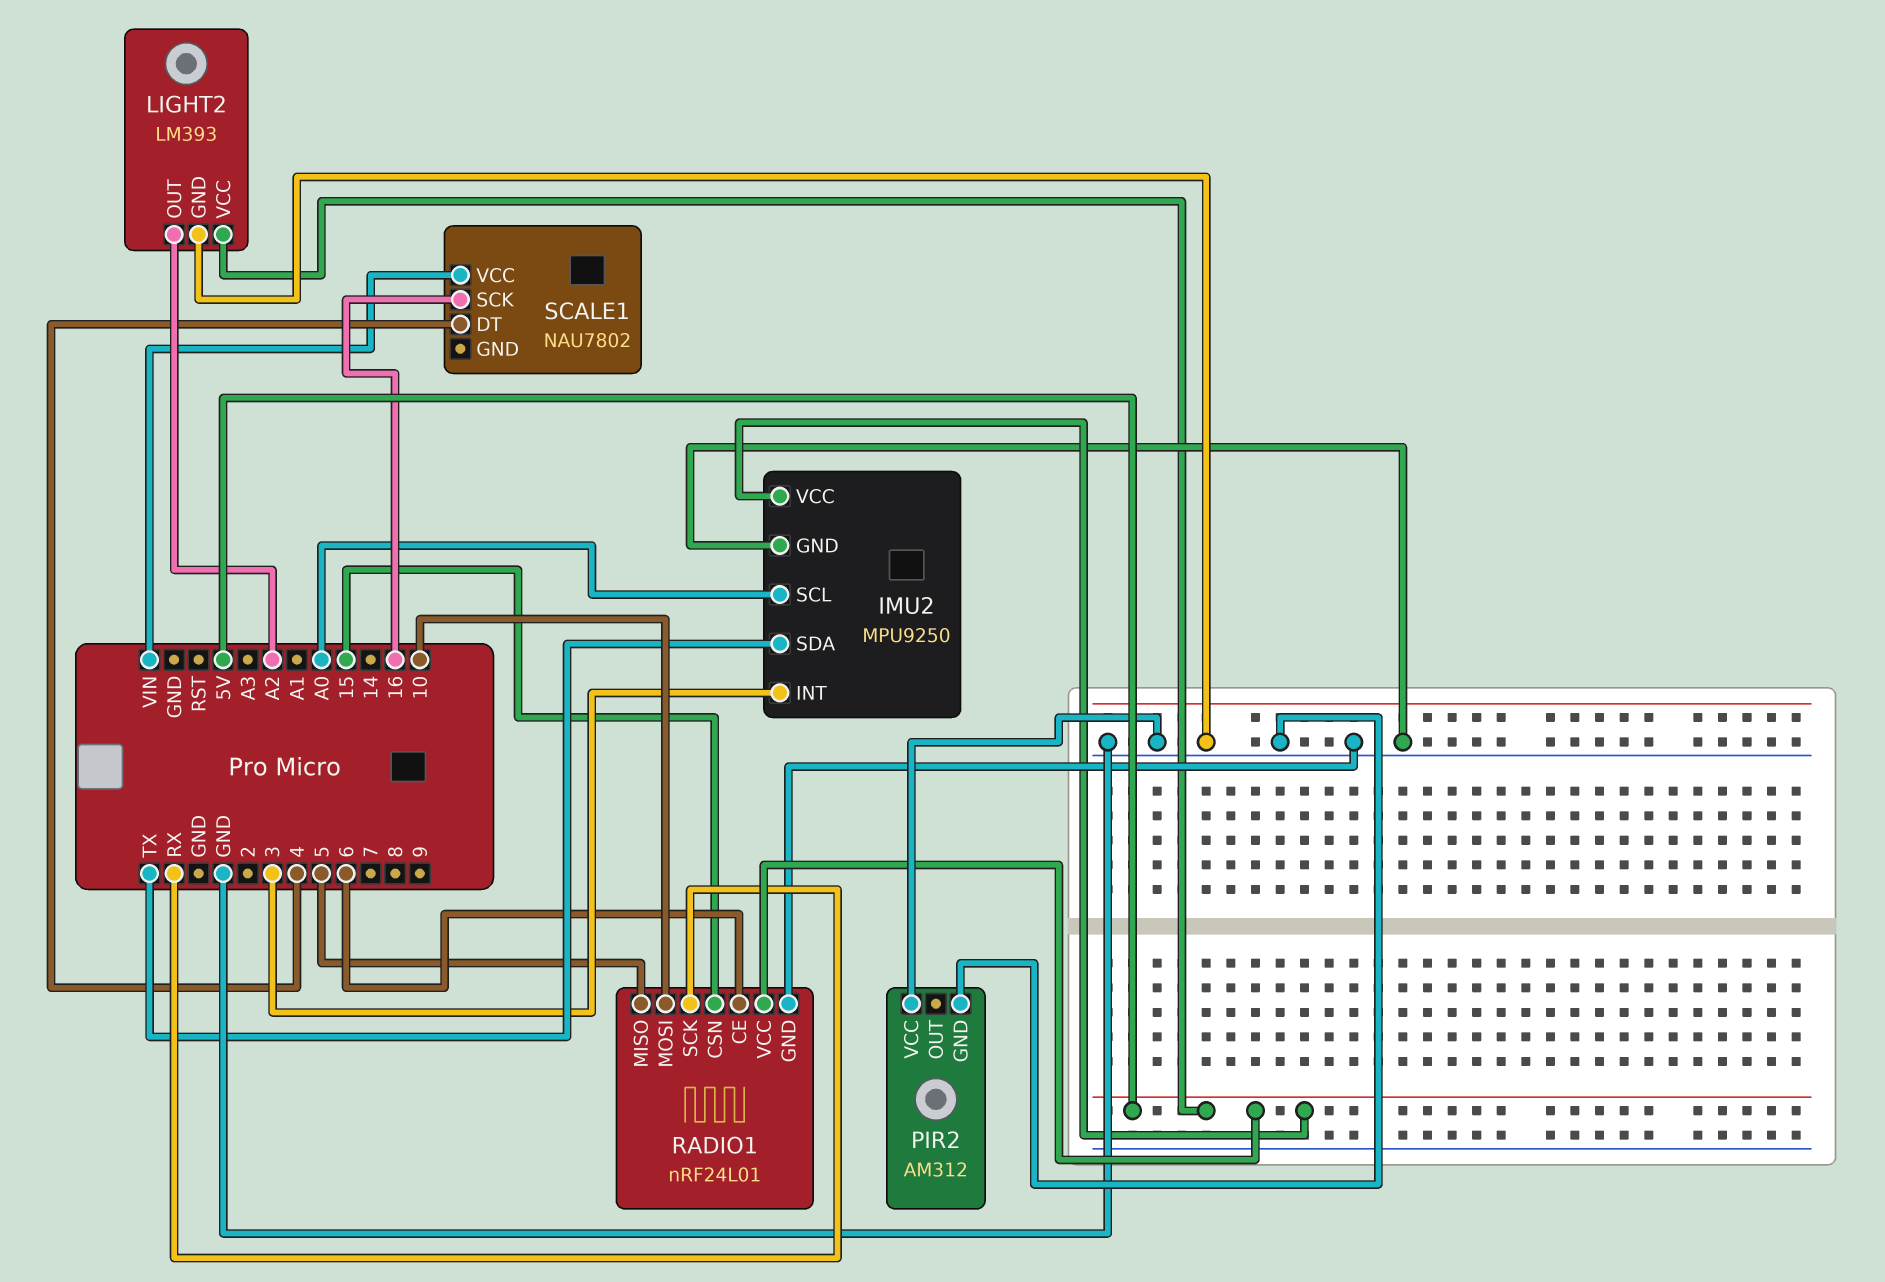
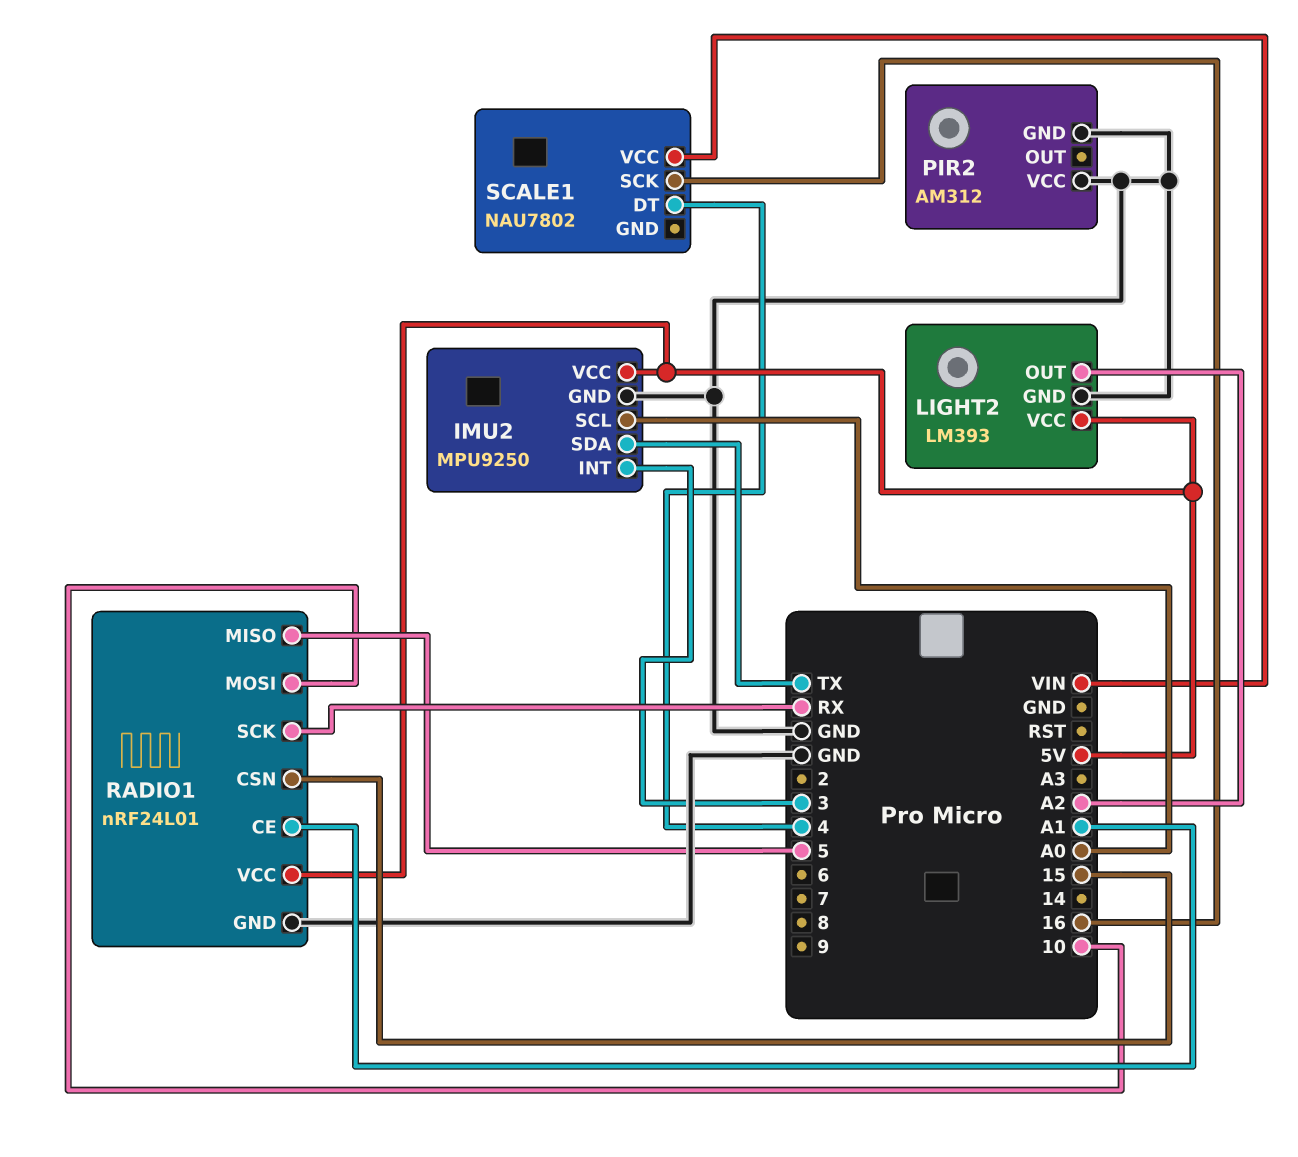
RADIO1 pin CE: 6 -> A1

